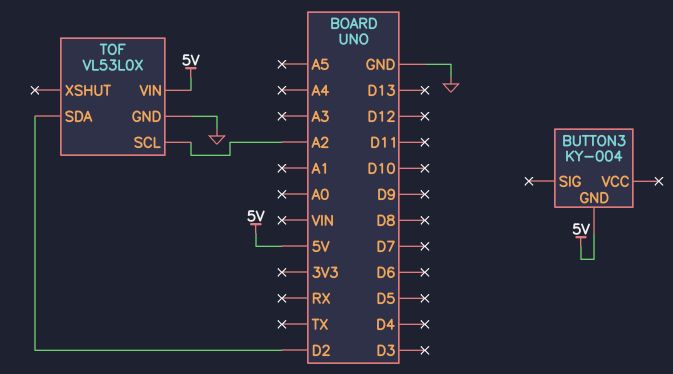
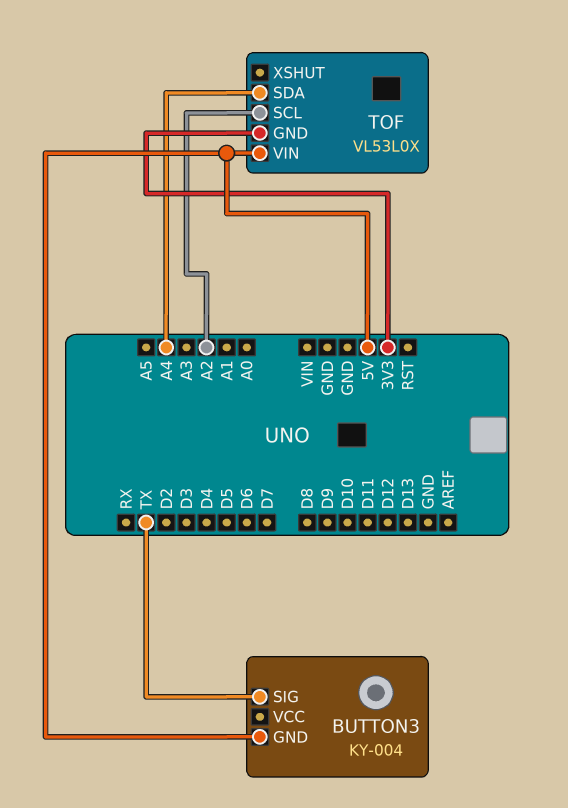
BUTTON3 pin SIG: none -> TX
TOF pin GND: GND -> 3V3
TOF pin SDA: D2 -> A4

